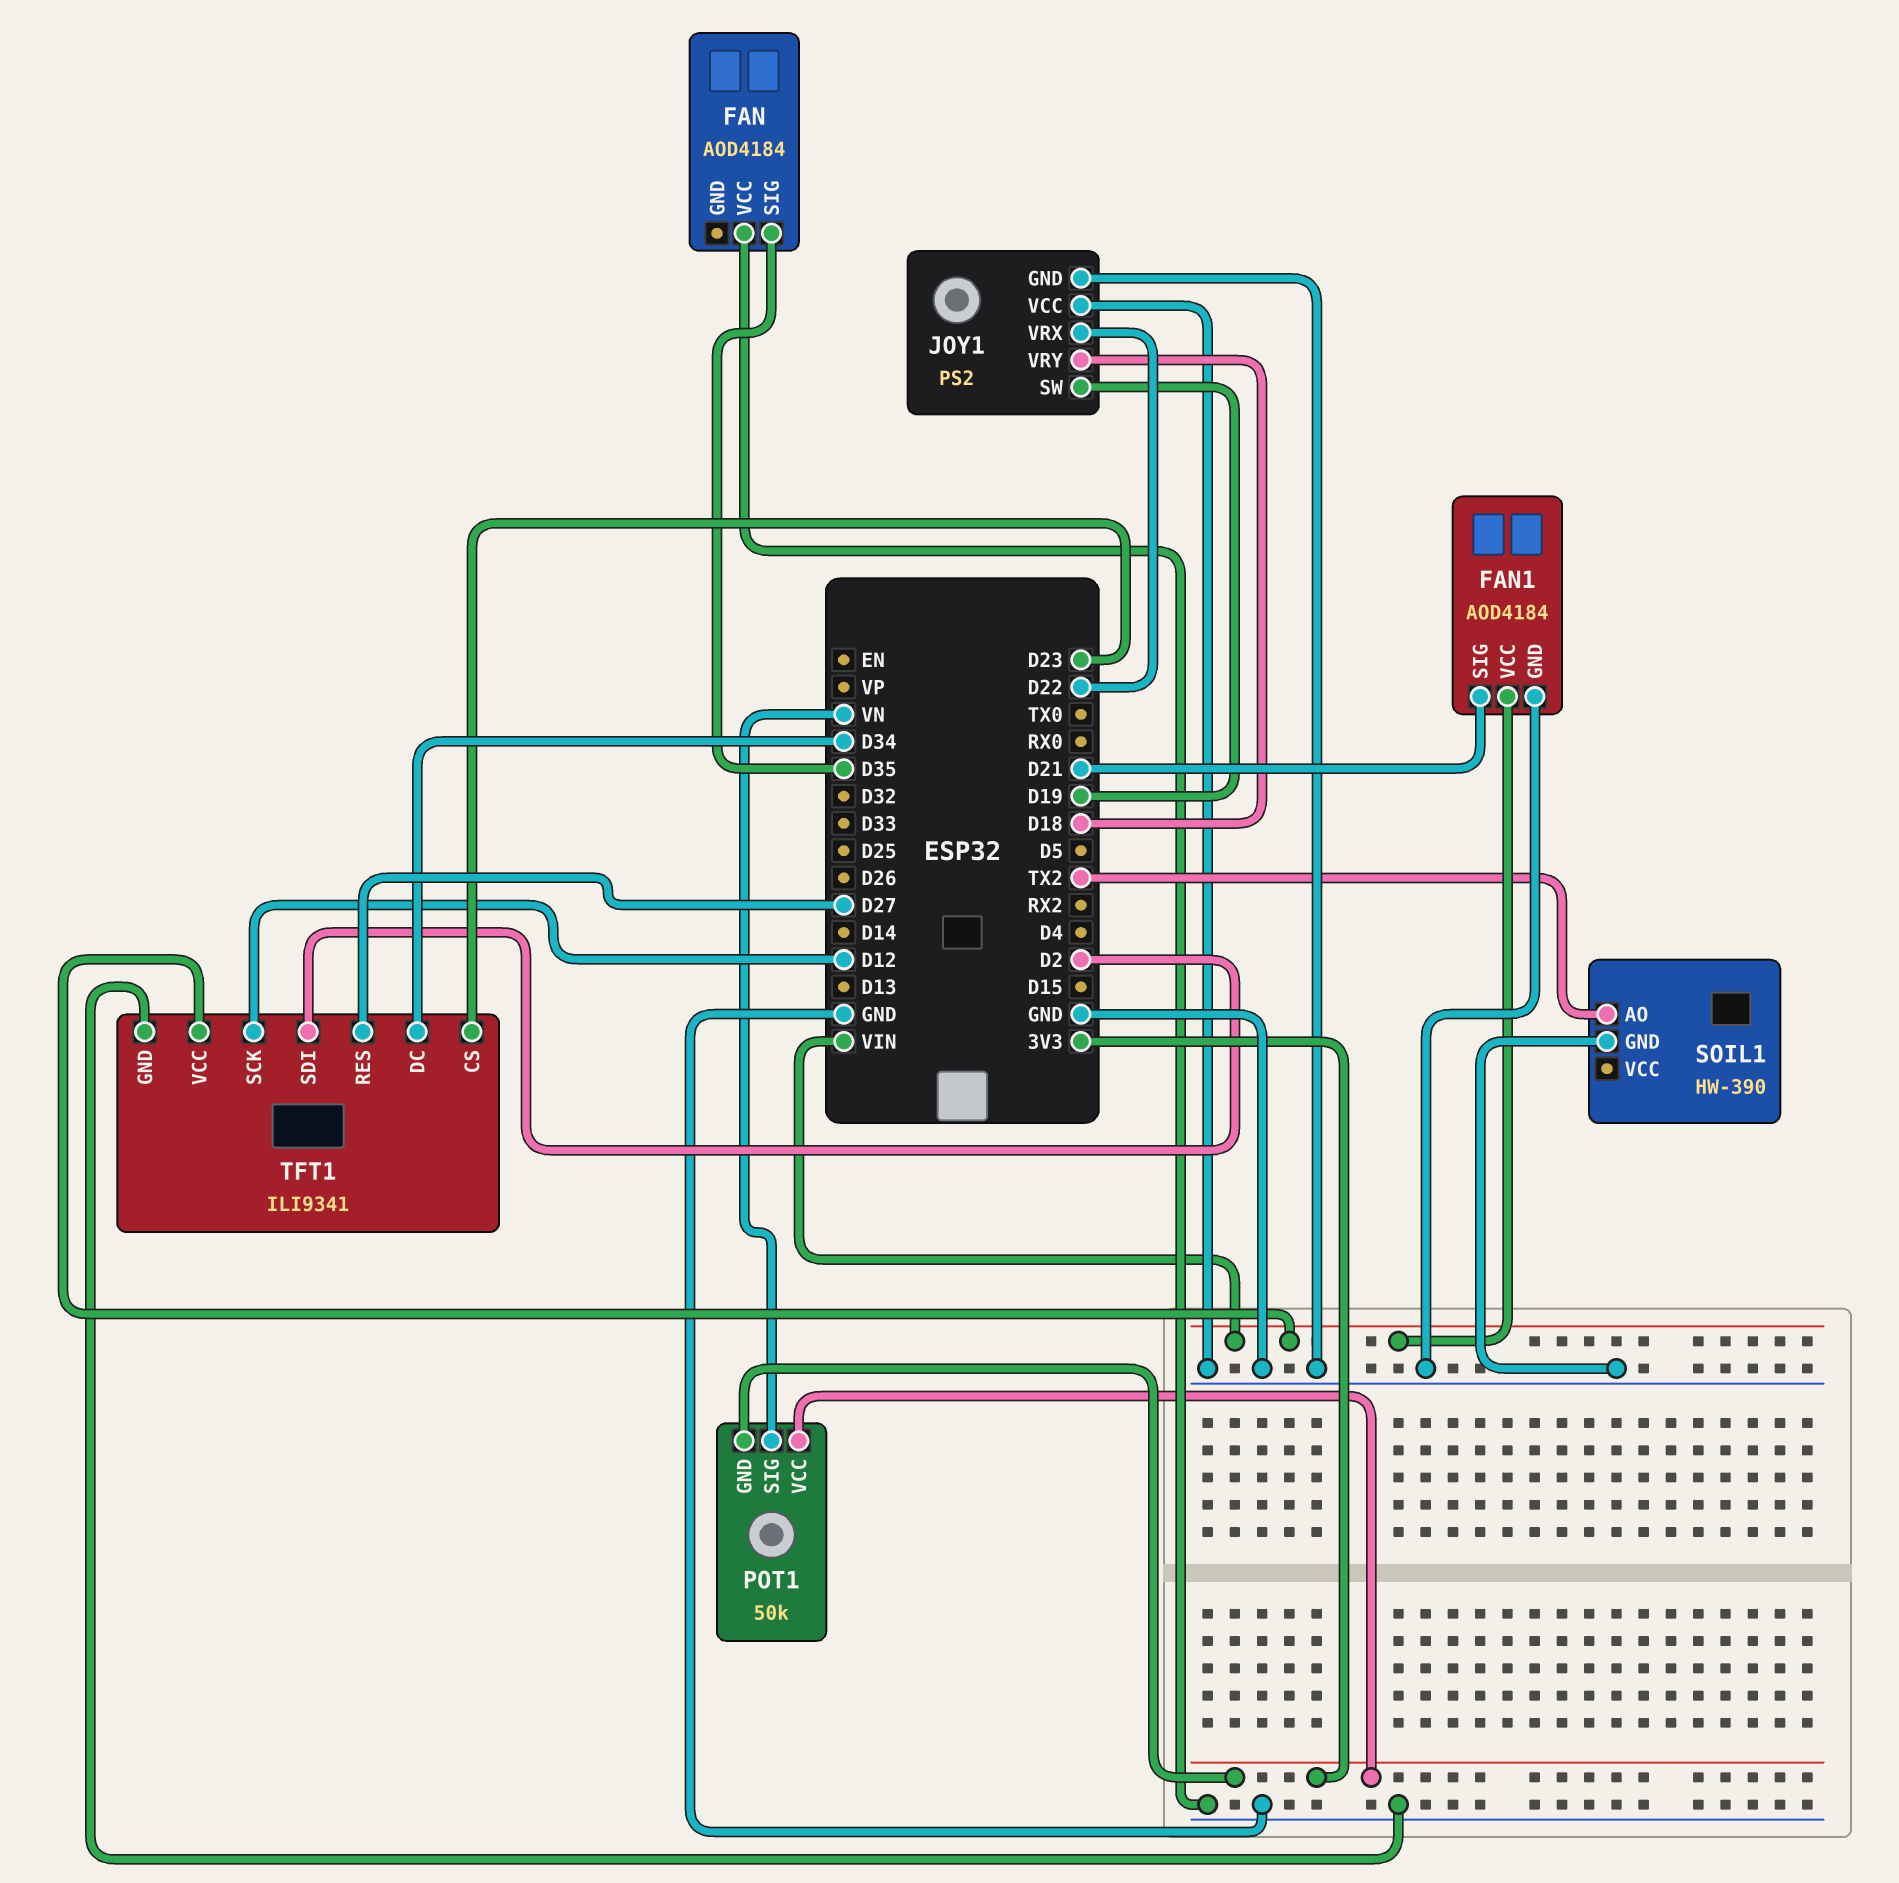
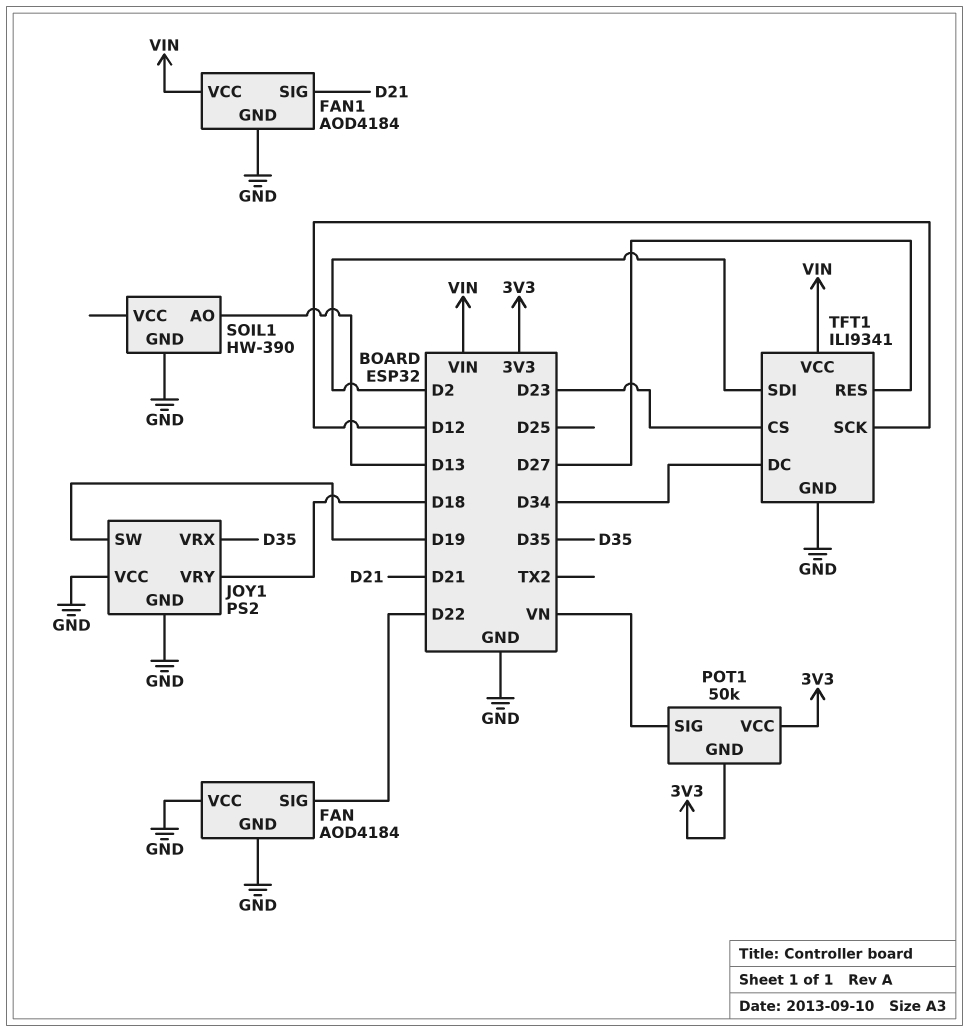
FAN pin GND: none -> GND
FAN pin SIG: D35 -> D22
JOY1 pin VRX: D22 -> D35
SOIL1 pin AO: TX2 -> D13

